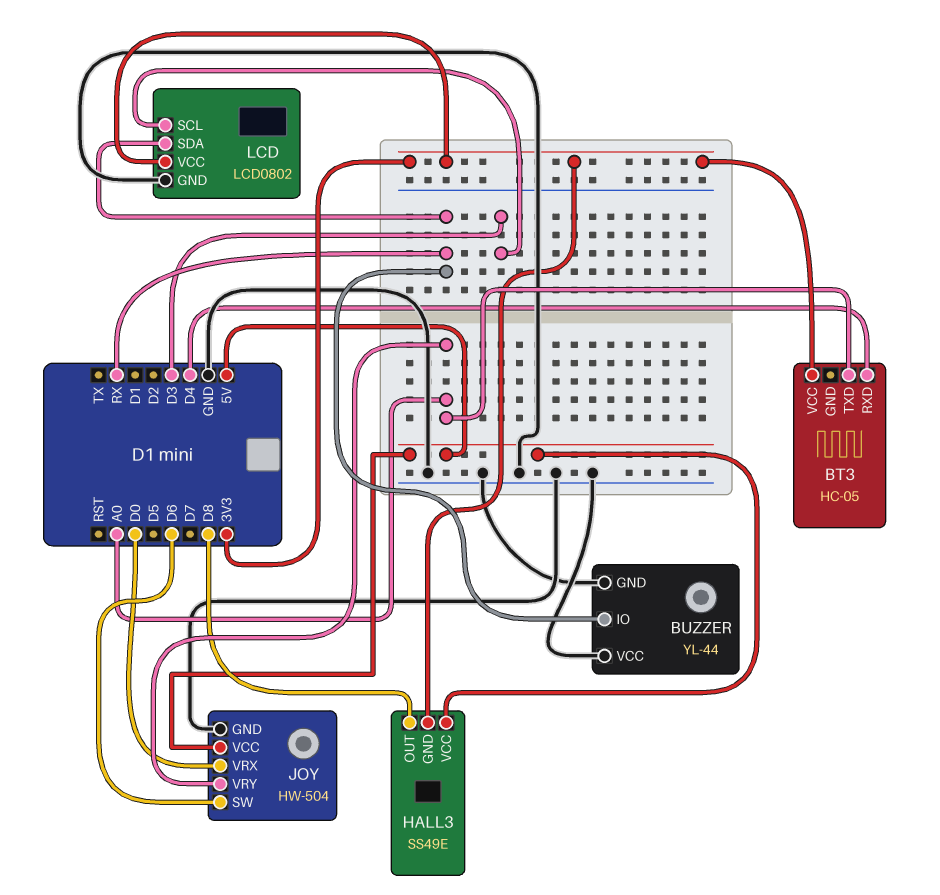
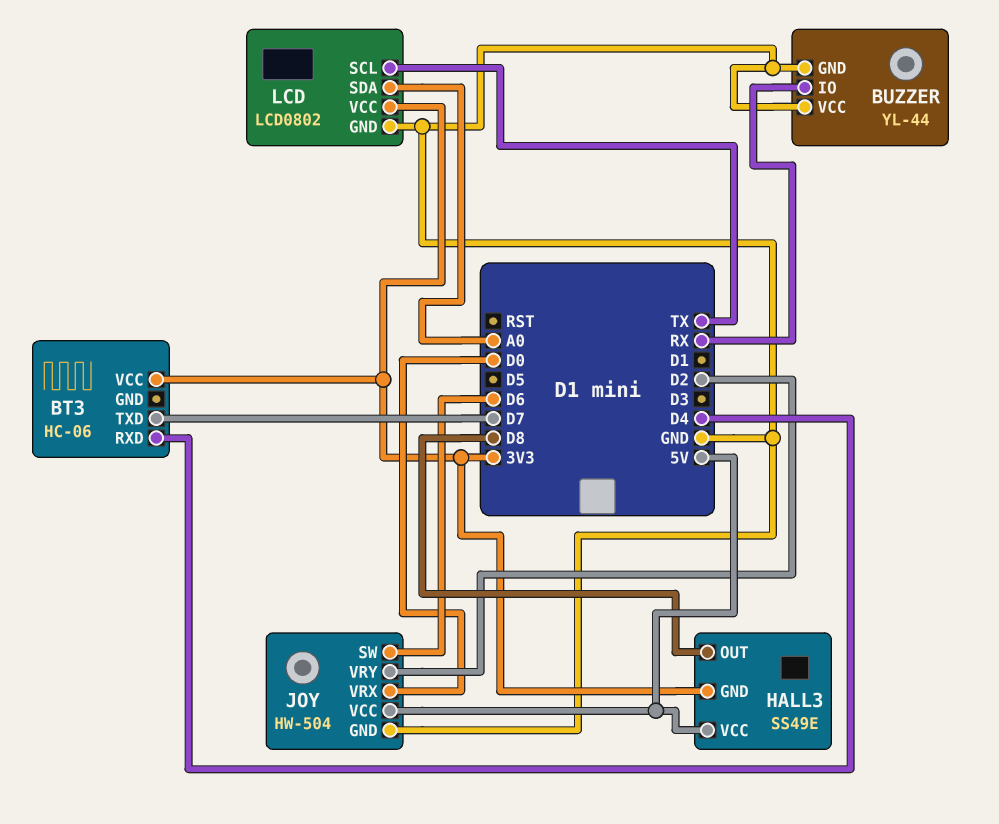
BT3: HC-05 -> HC-06
BT3 pin TXD: A0 -> D7
JOY pin VRY: A0 -> D2
LCD pin SCL: D3 -> TX
LCD pin SDA: RX -> A0

